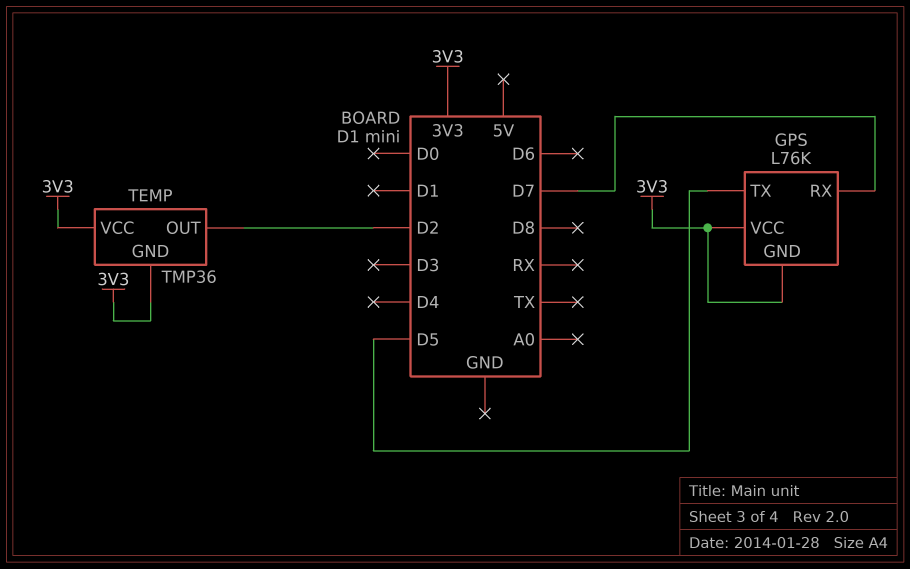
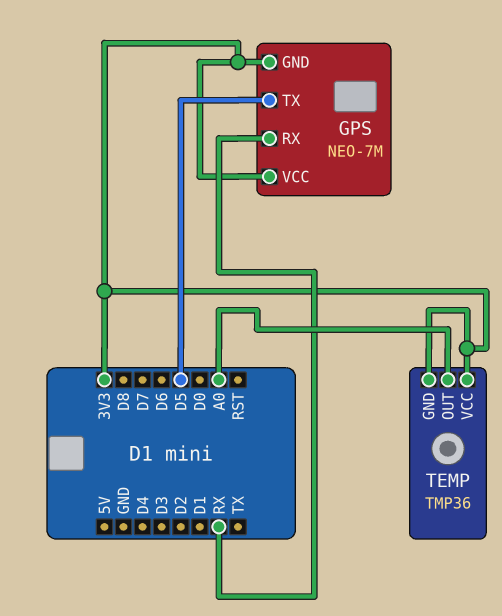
GPS: L76K -> NEO-7M
GPS pin RX: D7 -> RX
TEMP pin OUT: D2 -> A0

